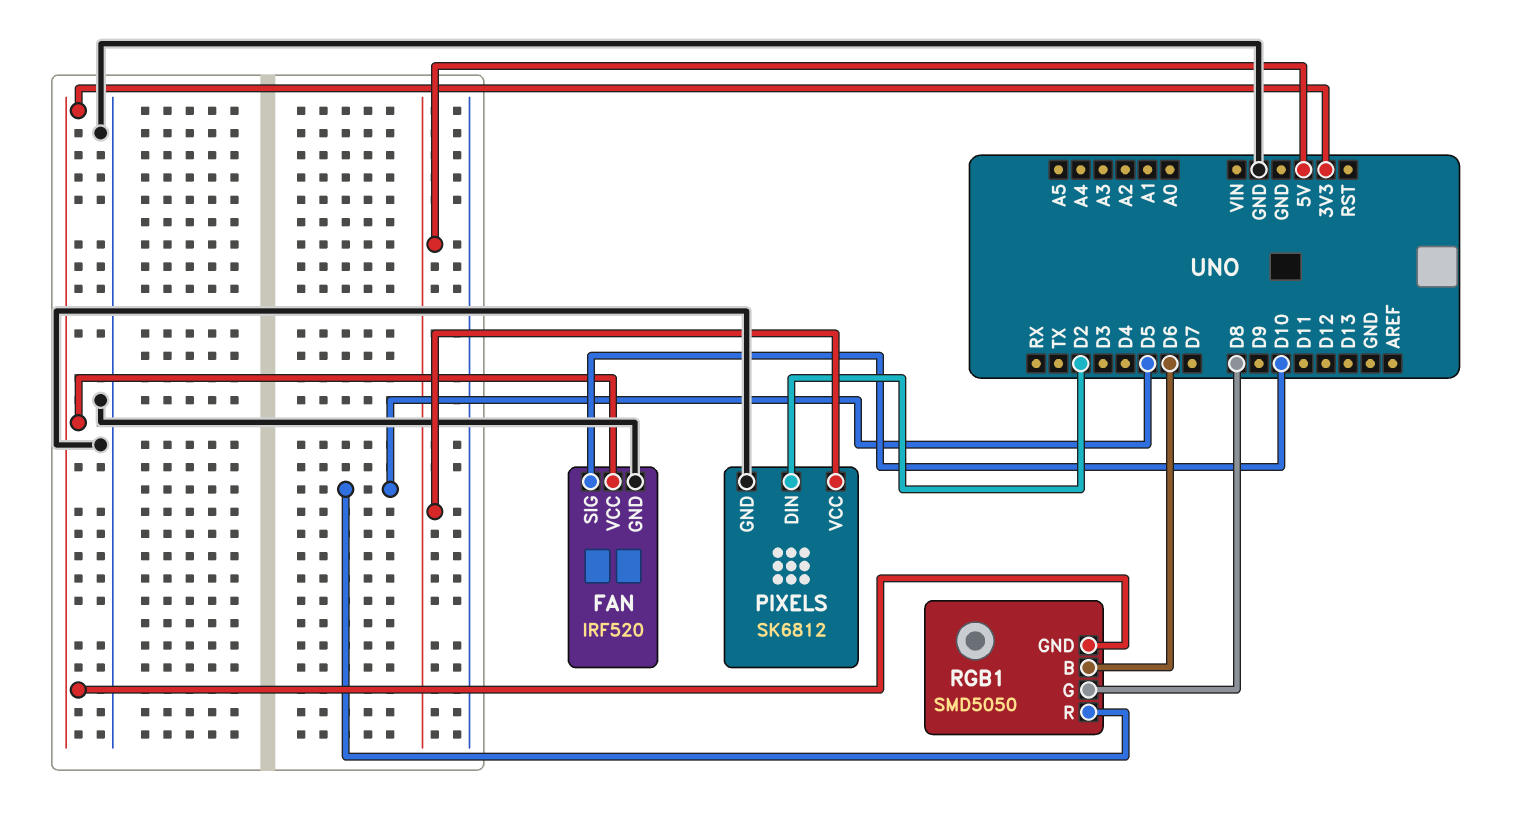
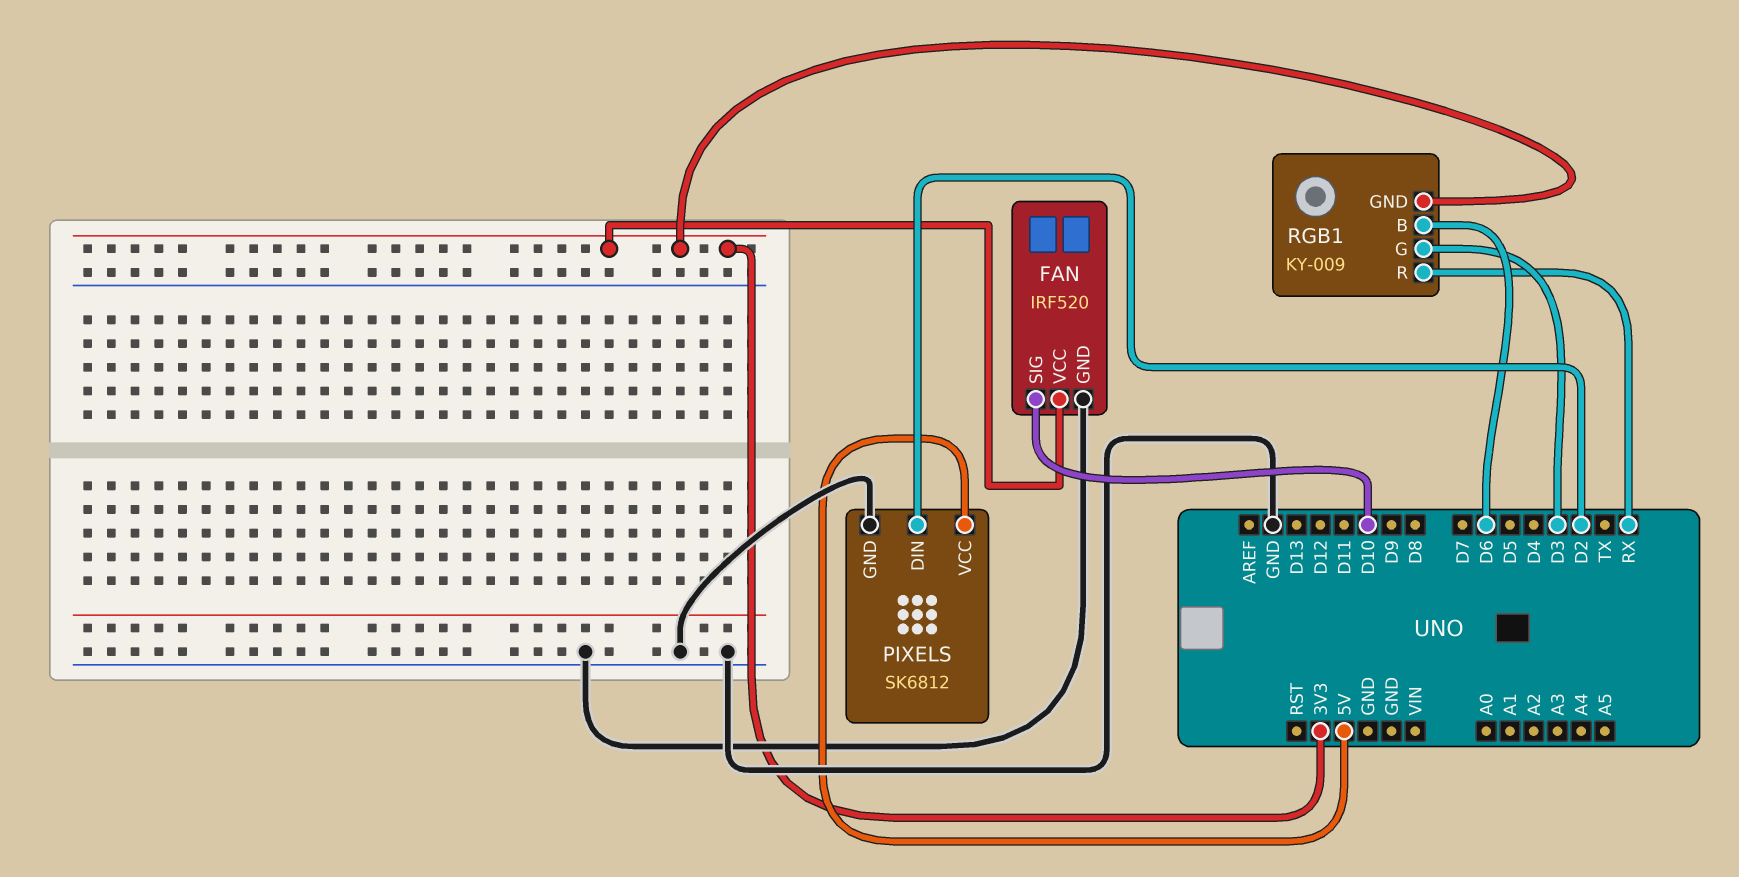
RGB1: SMD5050 -> KY-009
RGB1 pin G: D8 -> D3
RGB1 pin R: D5 -> RX

